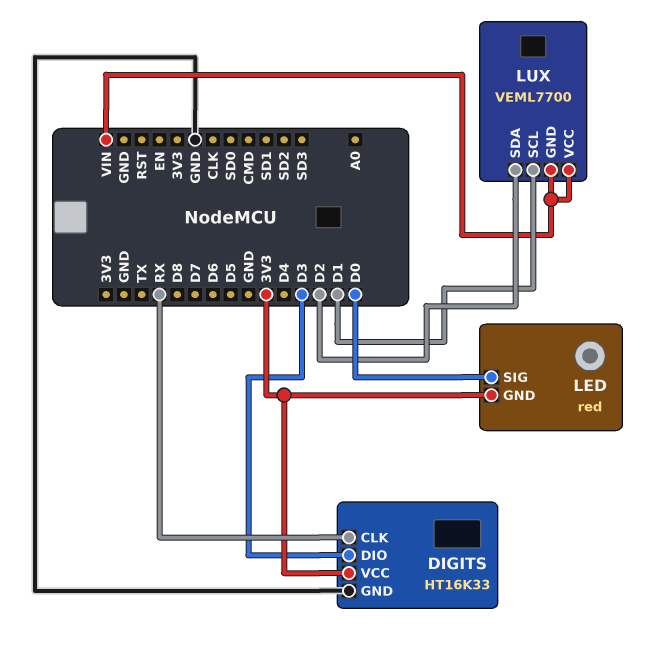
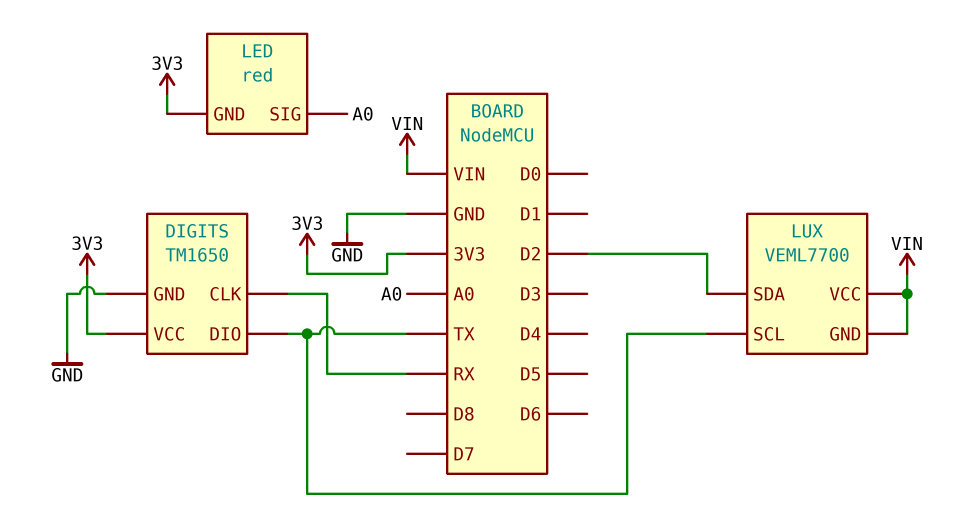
DIGITS: HT16K33 -> TM1650
DIGITS pin DIO: D3 -> TX
LED pin SIG: D0 -> A0
LUX pin SCL: D1 -> TX

